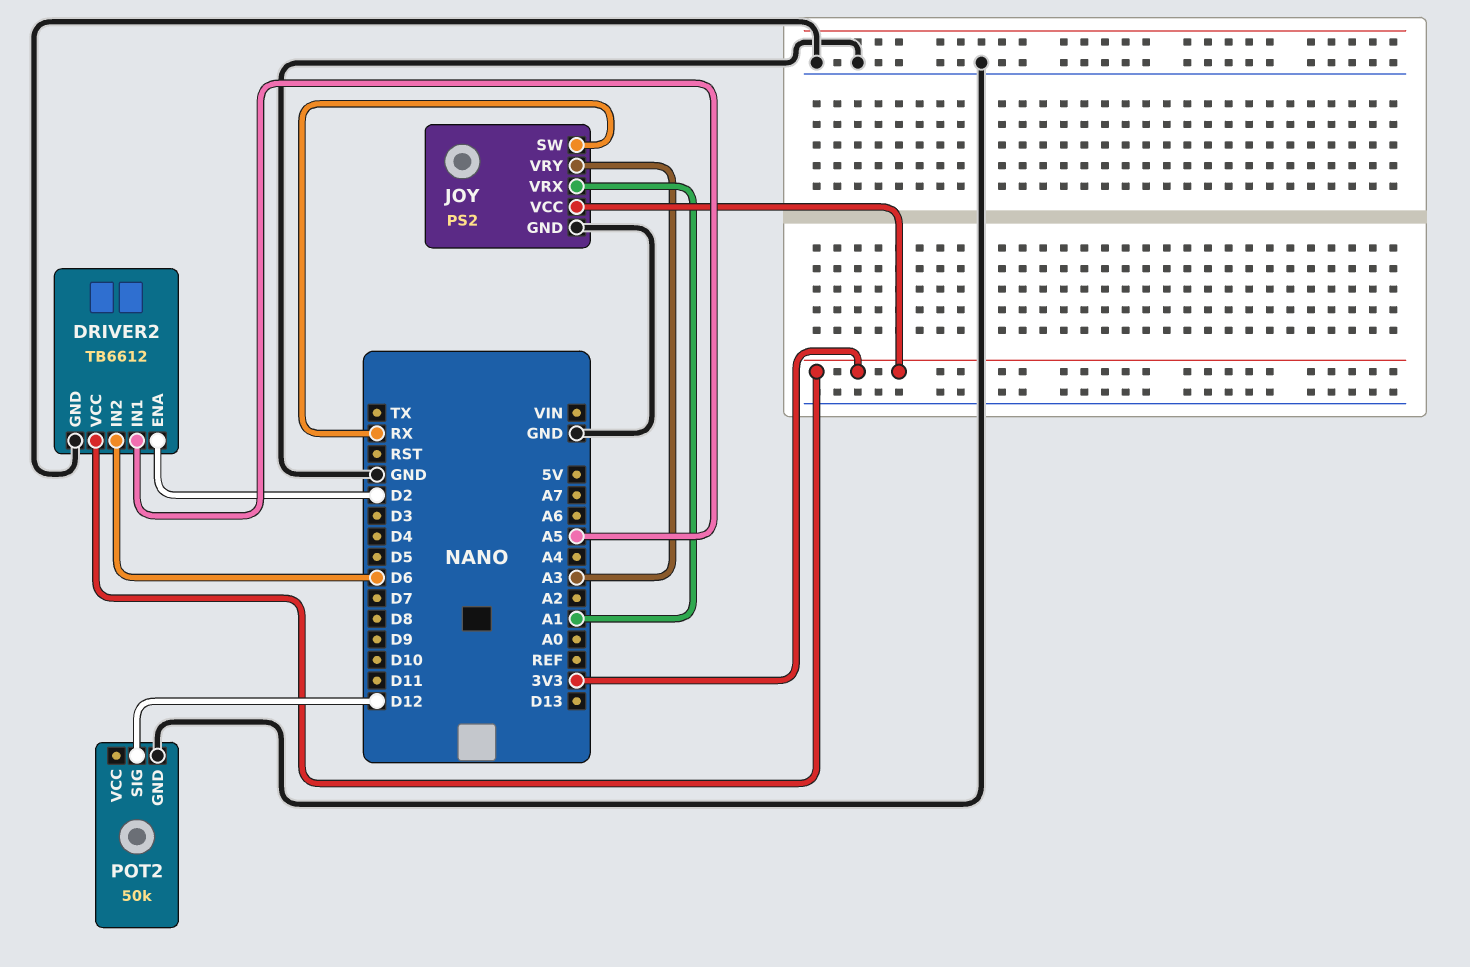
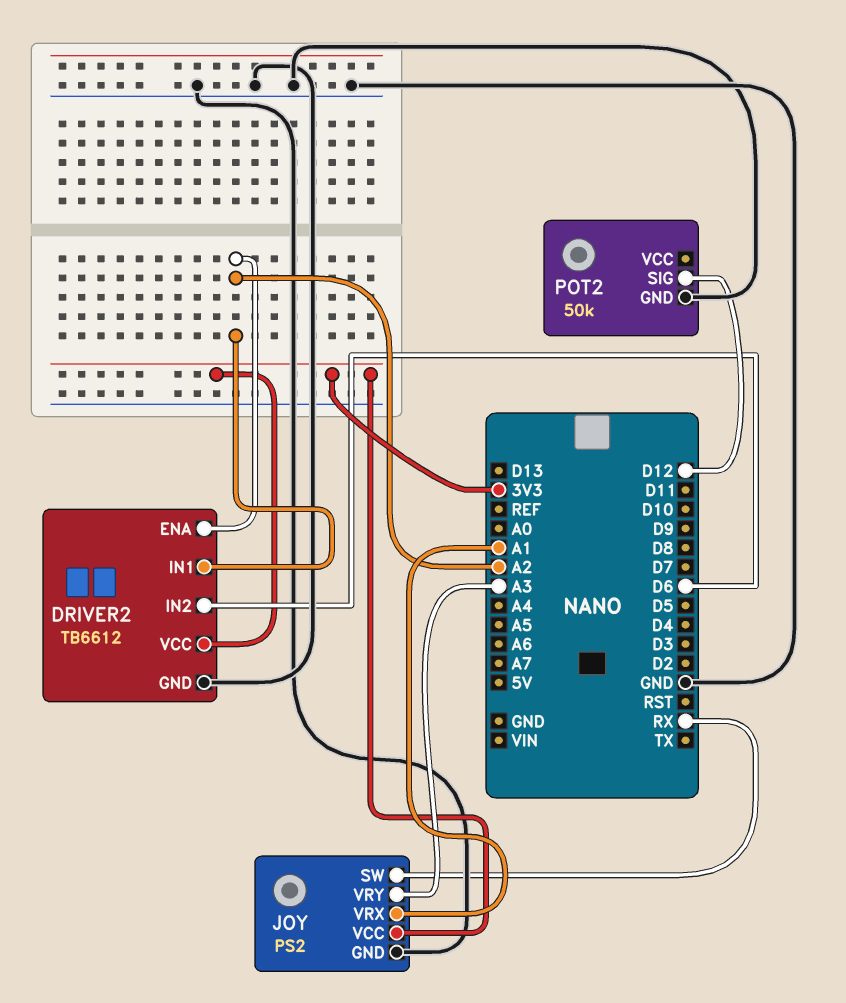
DRIVER2 pin ENA: D2 -> A2
DRIVER2 pin IN1: A5 -> A2

